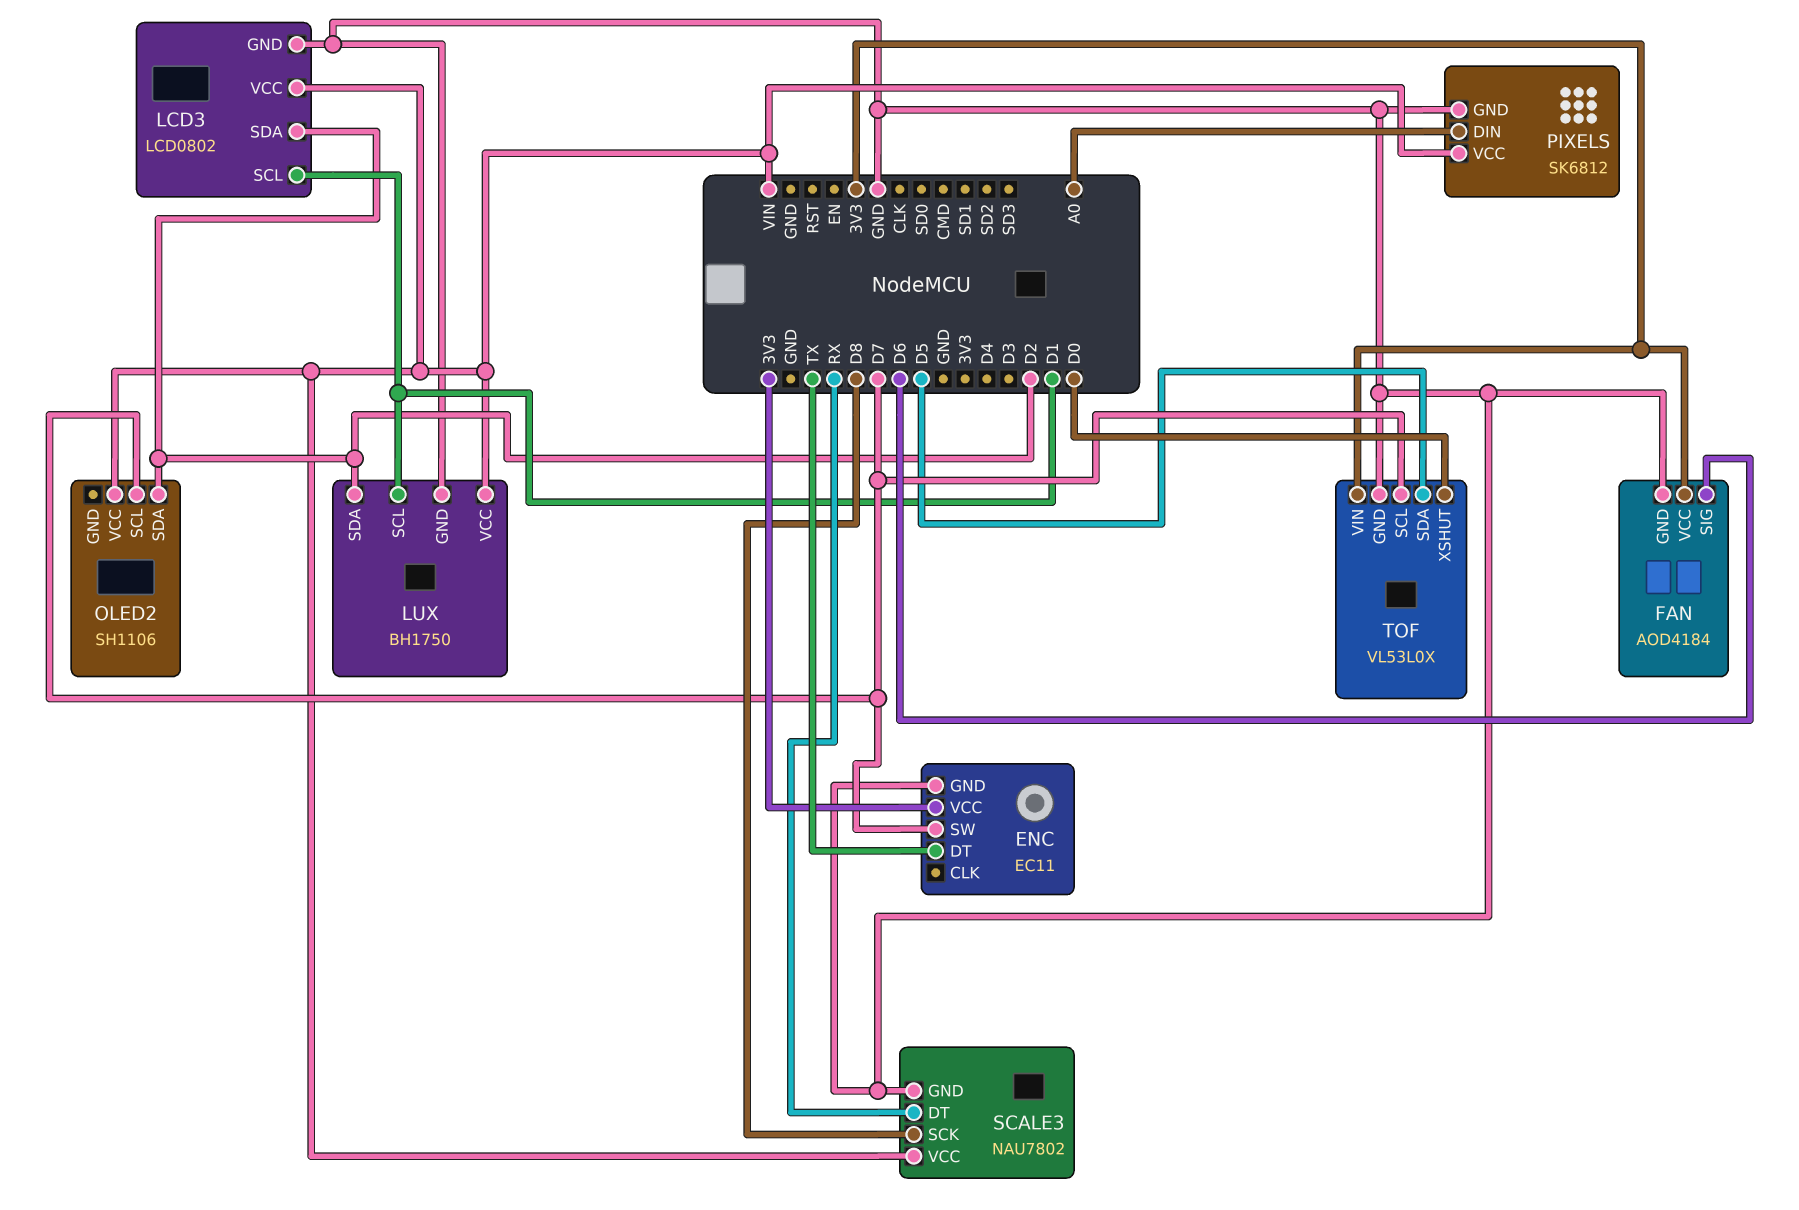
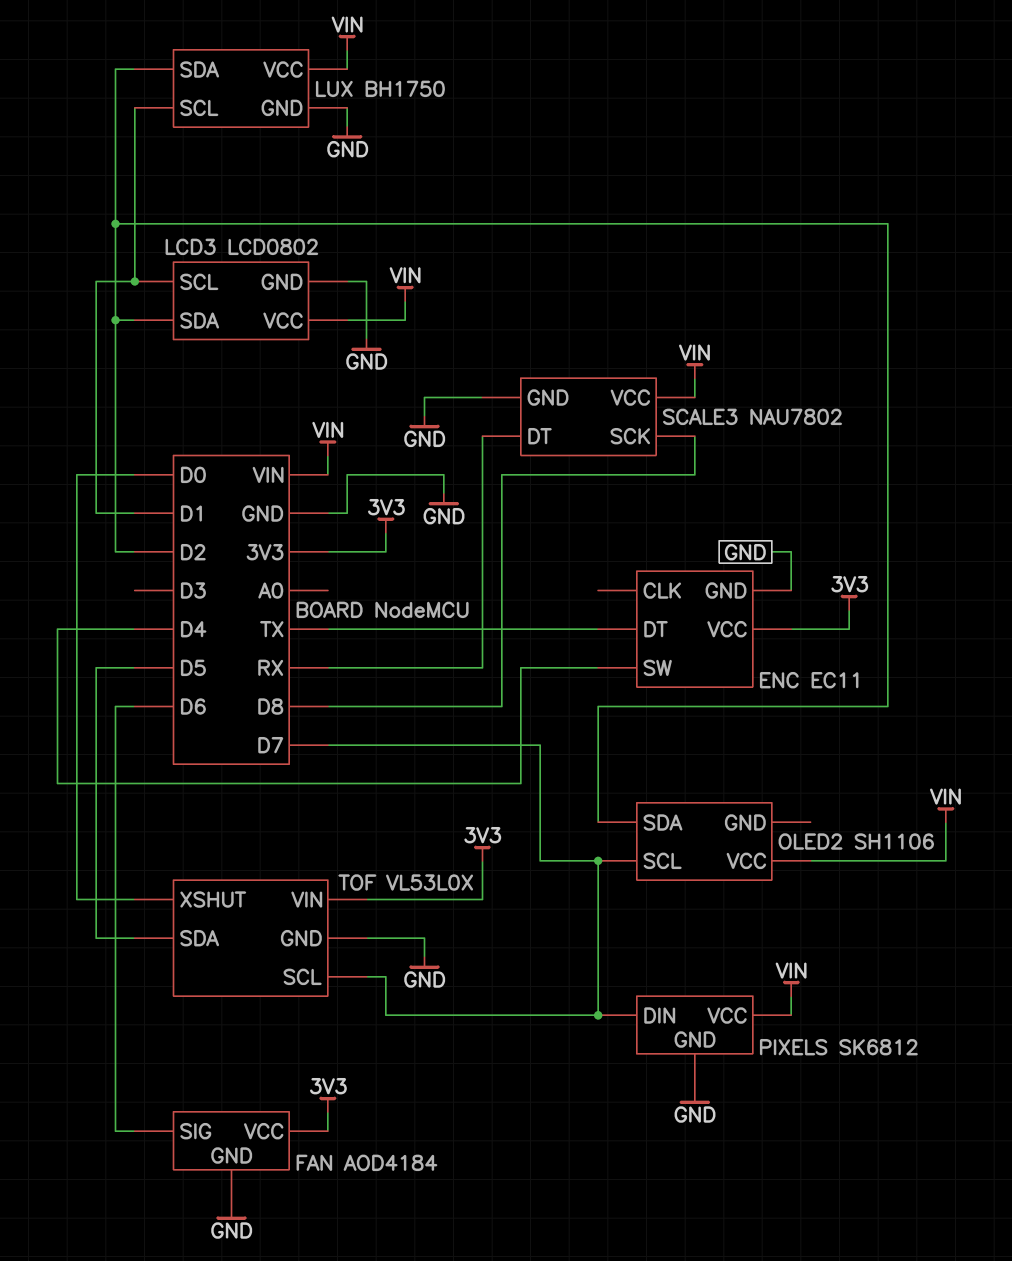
ENC pin SW: D7 -> D4
PIXELS pin DIN: A0 -> D7

